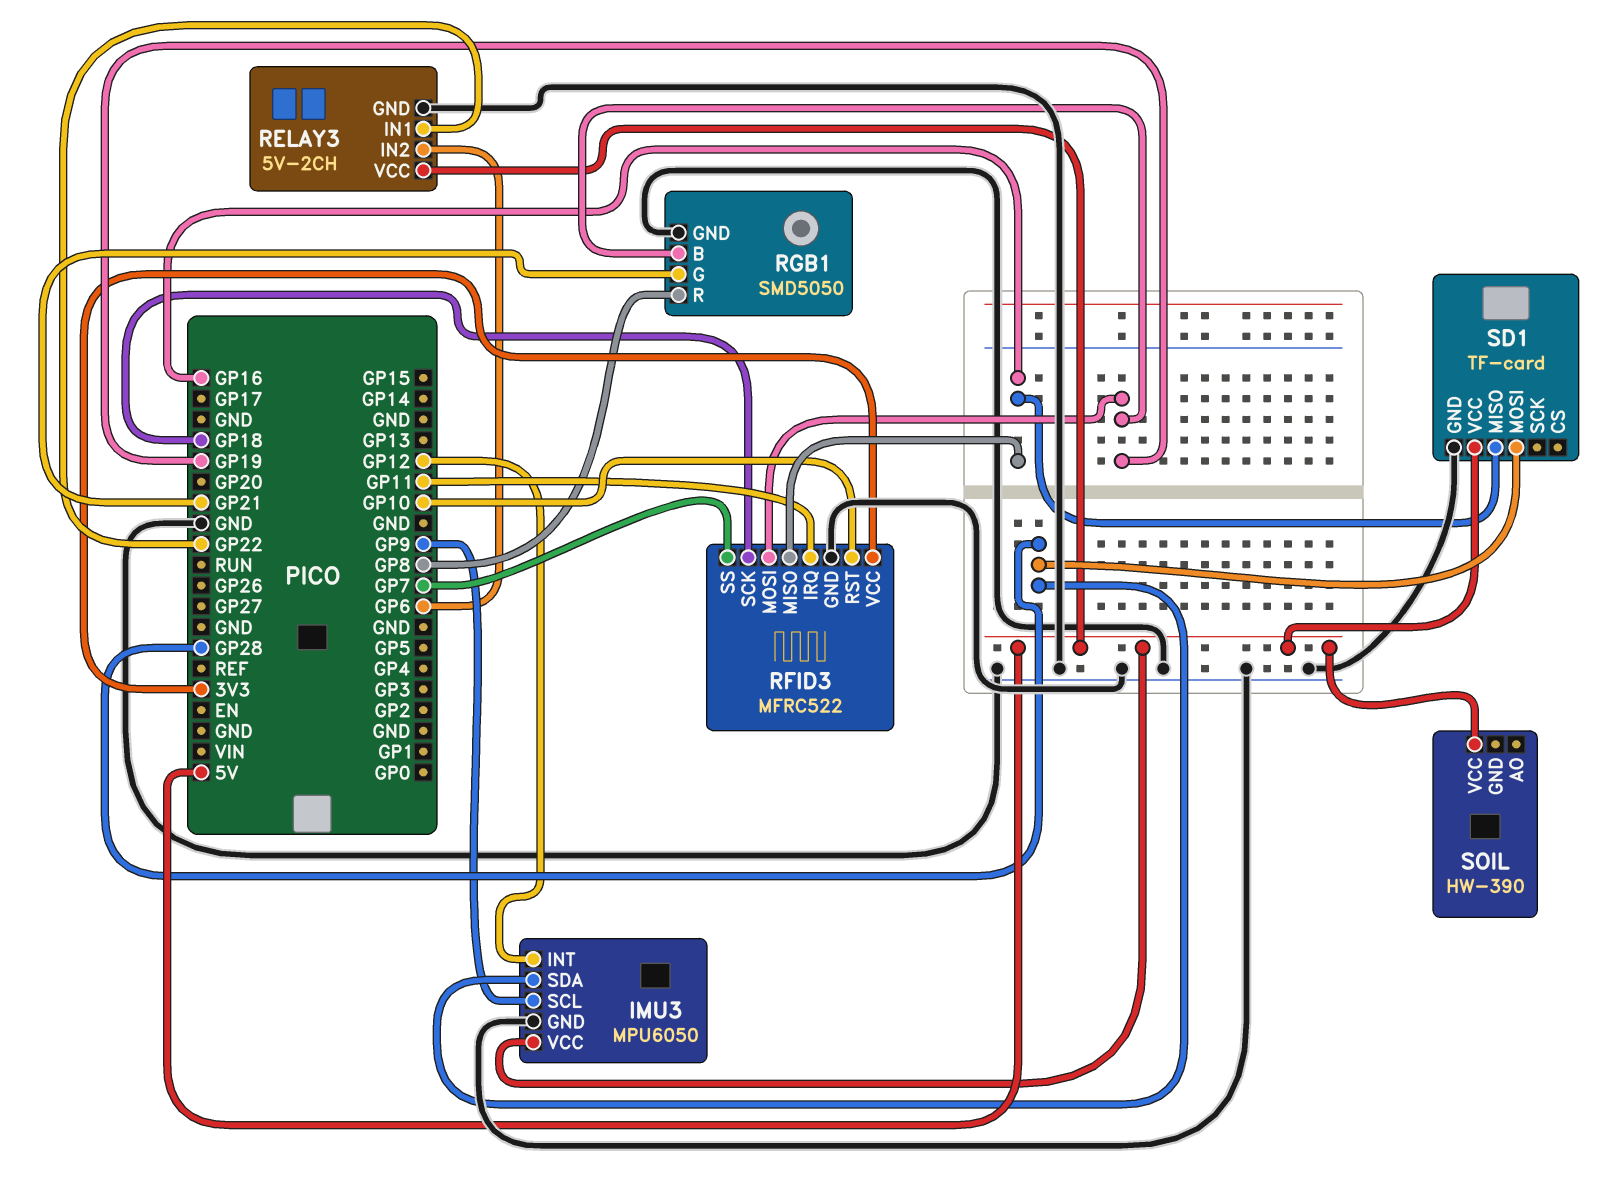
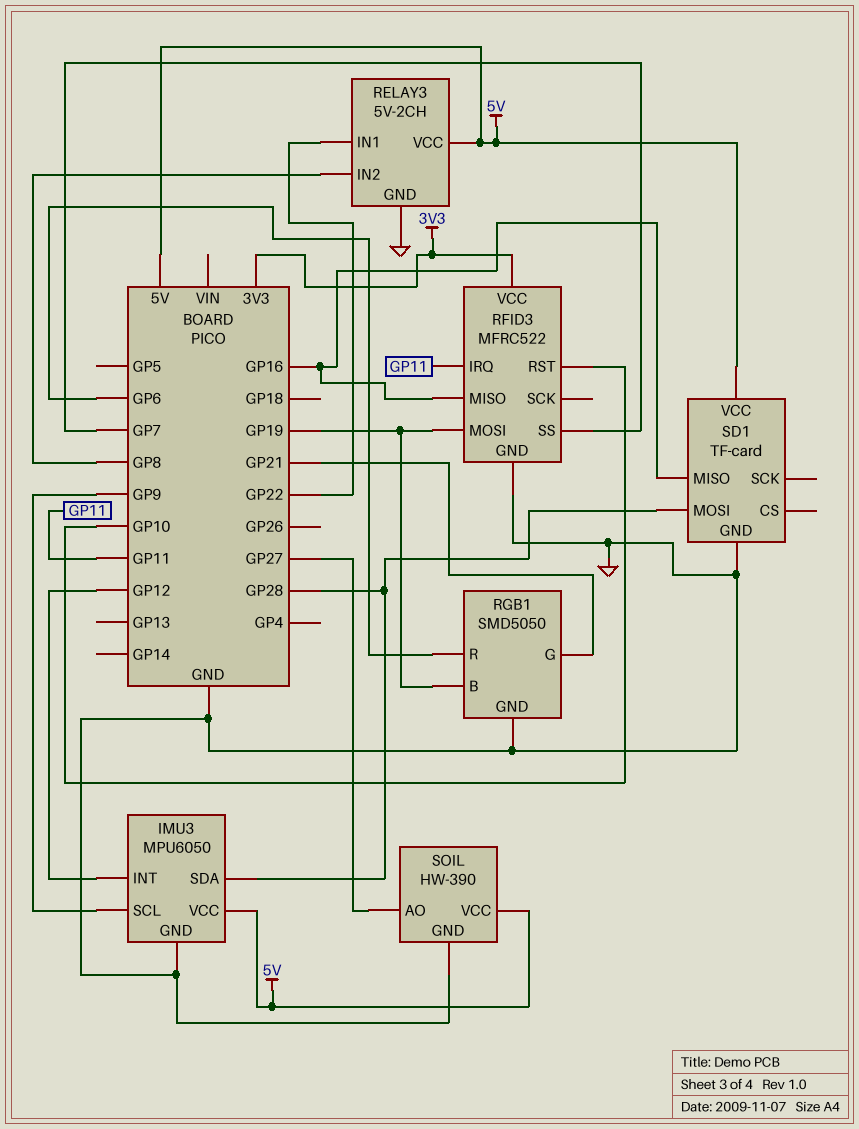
RELAY3 pin IN2: GP6 -> GP8
RFID3 pin SCK: GP18 -> none
RGB1 pin R: GP8 -> GP6
SOIL pin AO: none -> GP27
SOIL pin GND: none -> GND

